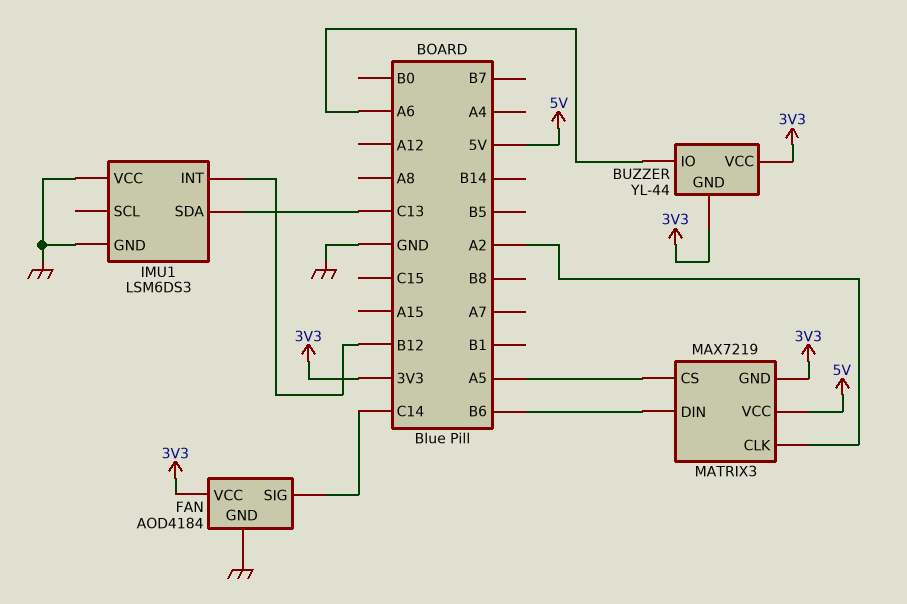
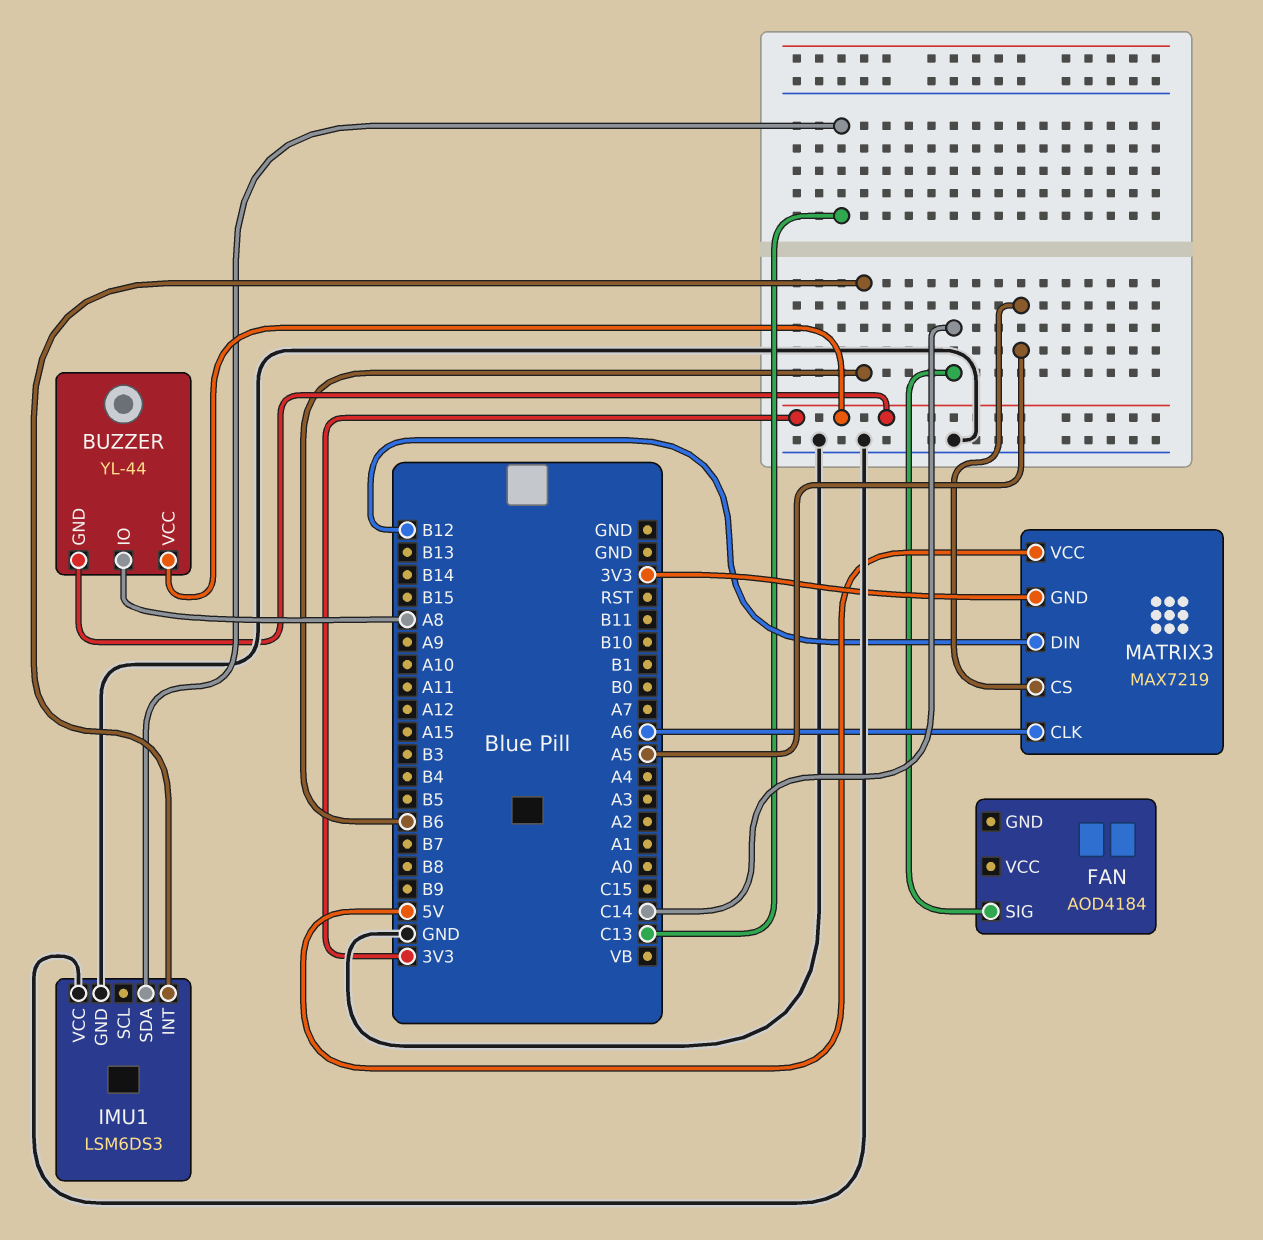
BUZZER pin IO: A6 -> A8
FAN pin GND: GND -> none
FAN pin VCC: 3V3 -> none
IMU1 pin INT: B12 -> B6
MATRIX3 pin CLK: A2 -> A6
MATRIX3 pin DIN: B6 -> B12

